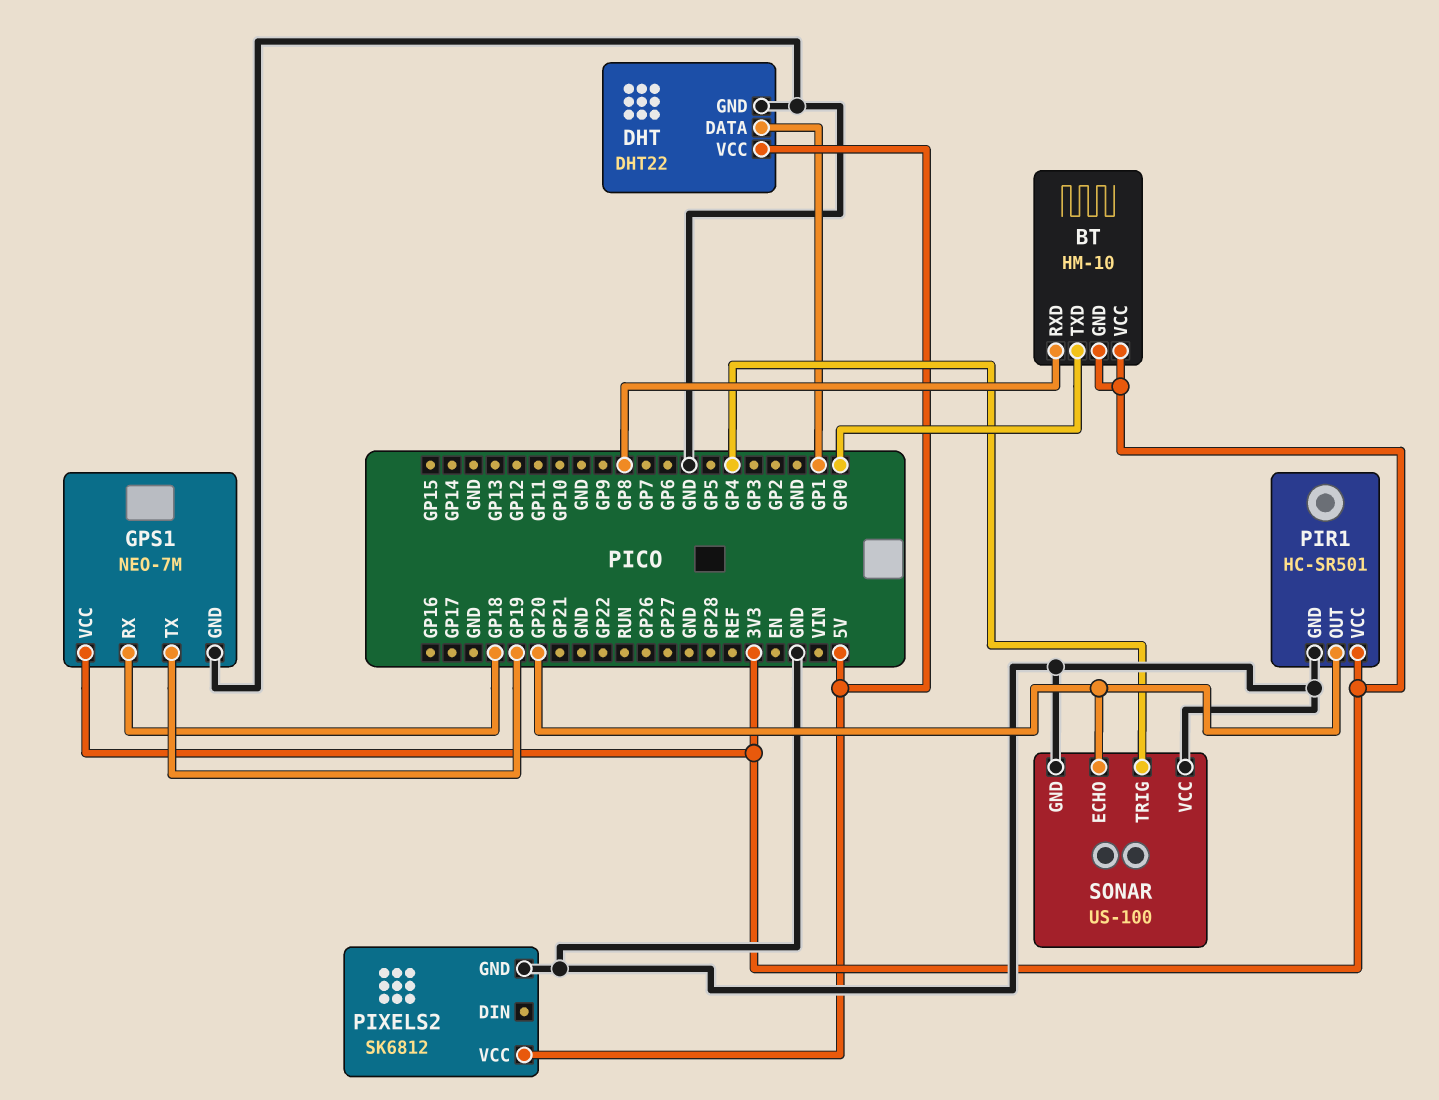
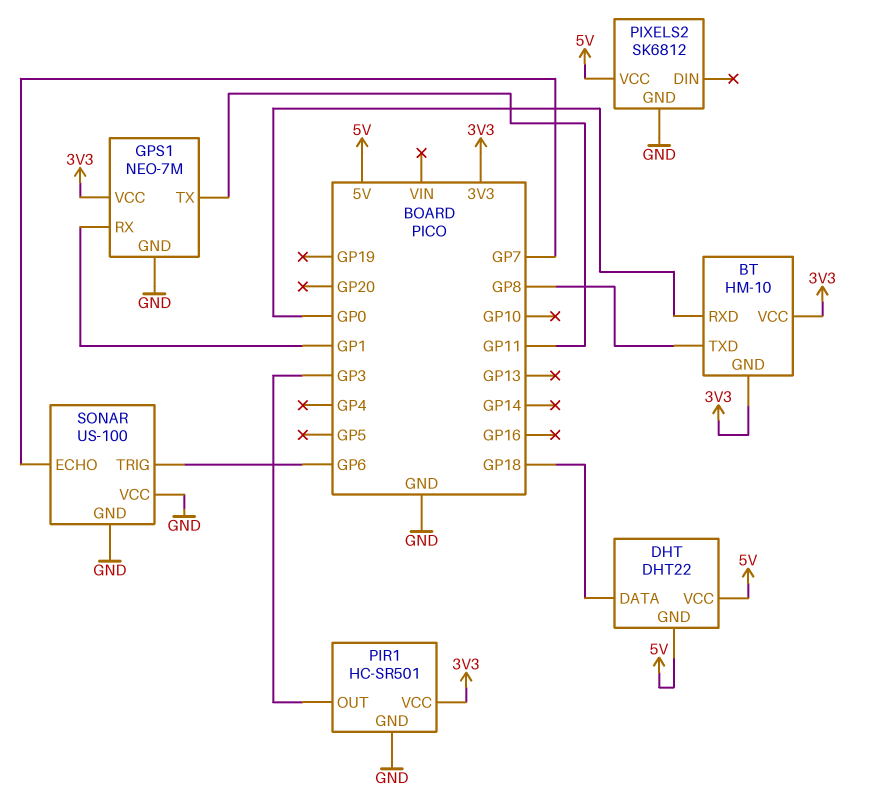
BT pin RXD: GP8 -> GP0
BT pin TXD: GP0 -> GP8
DHT pin DATA: GP1 -> GP18
DHT pin GND: GND -> 5V
GPS1 pin RX: GP18 -> GP1
GPS1 pin TX: GP19 -> GP11
PIR1 pin OUT: GP20 -> GP3
SONAR pin ECHO: GP20 -> GP7
SONAR pin TRIG: GP4 -> GP6

